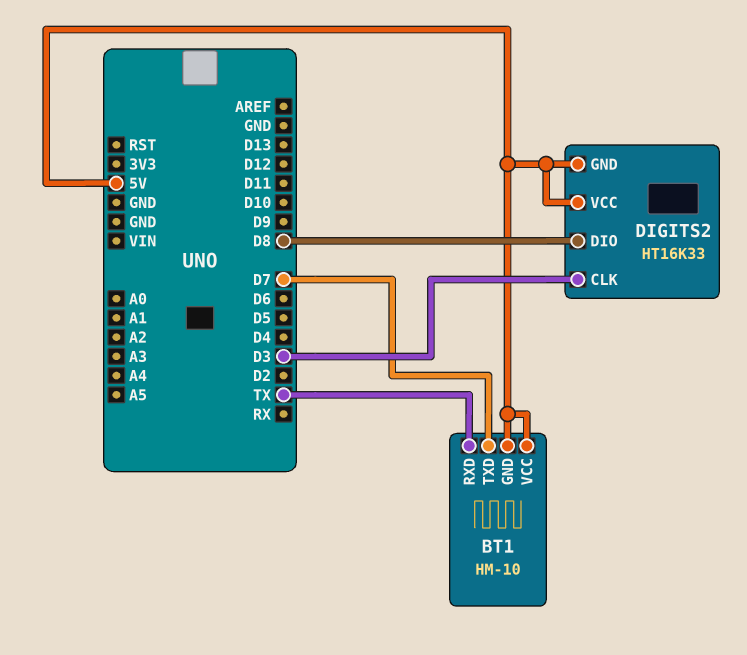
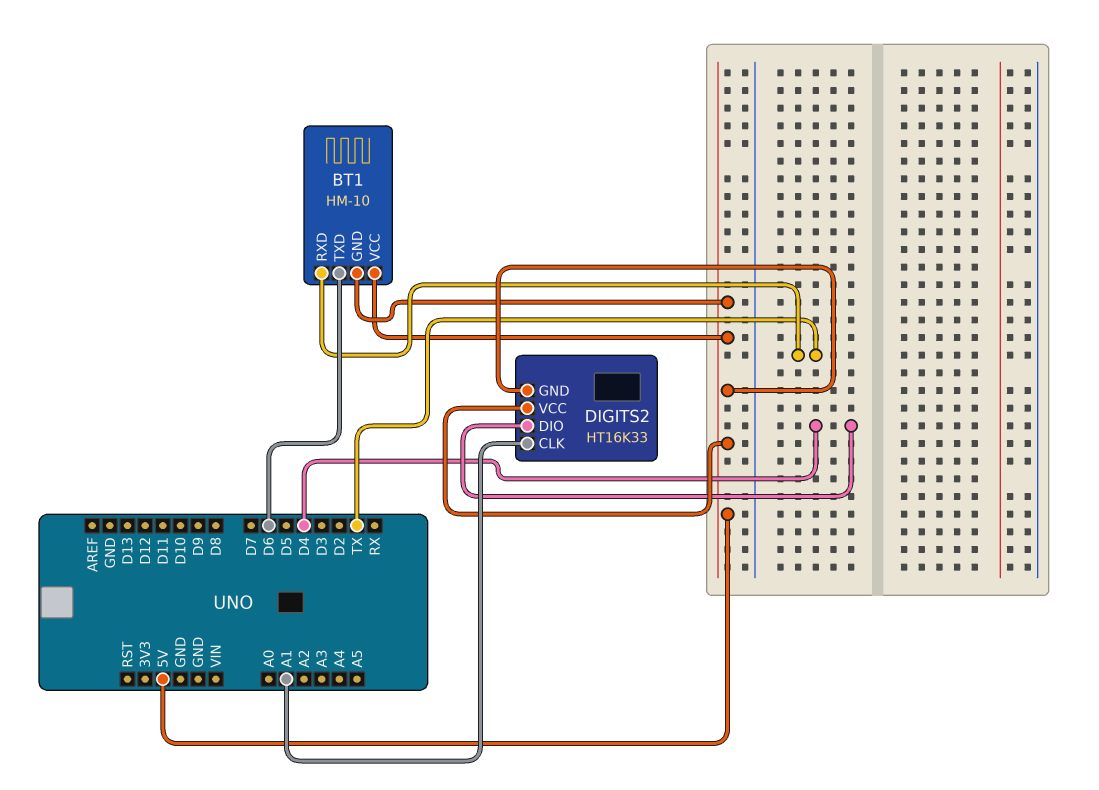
BT1 pin TXD: D7 -> D6
DIGITS2 pin CLK: D3 -> A1
DIGITS2 pin DIO: D8 -> D4

